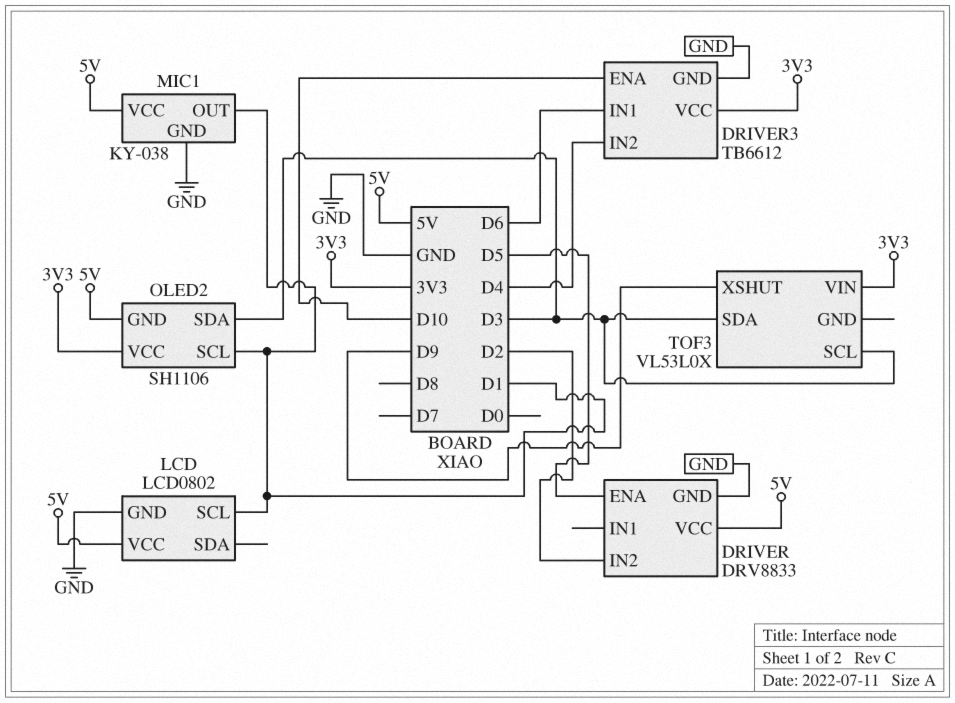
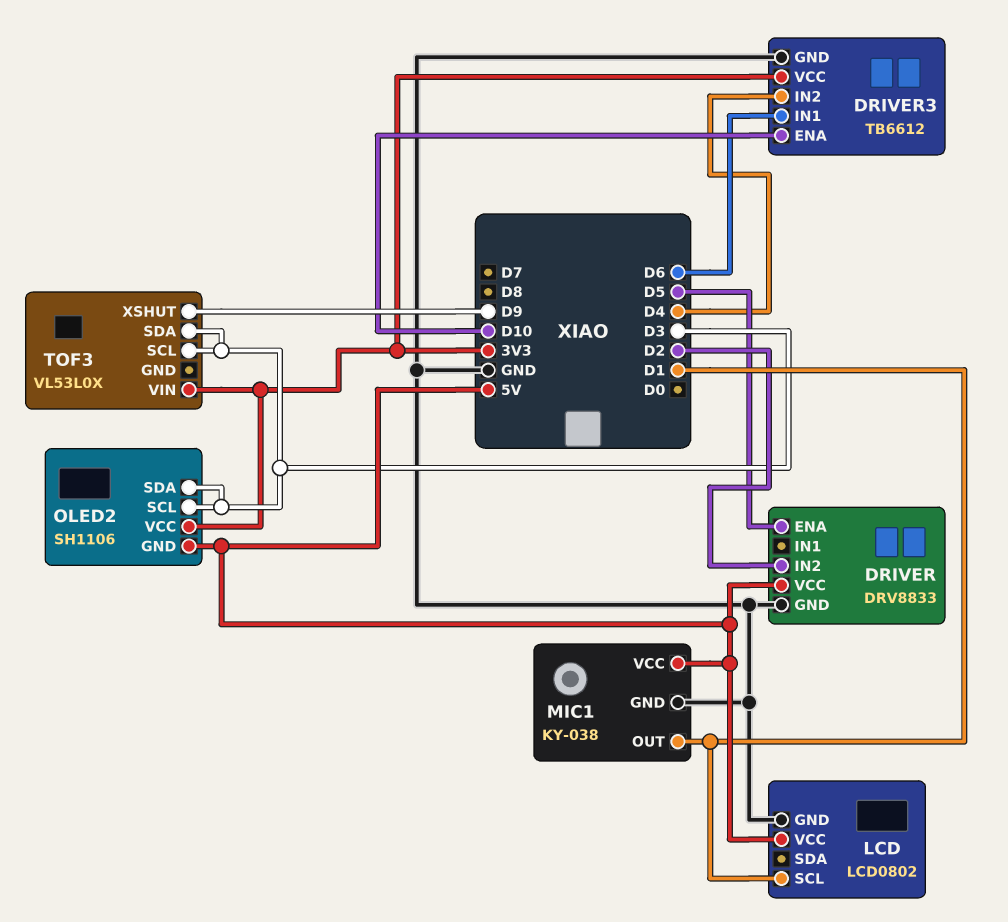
OLED2 pin SCL: D1 -> D3

